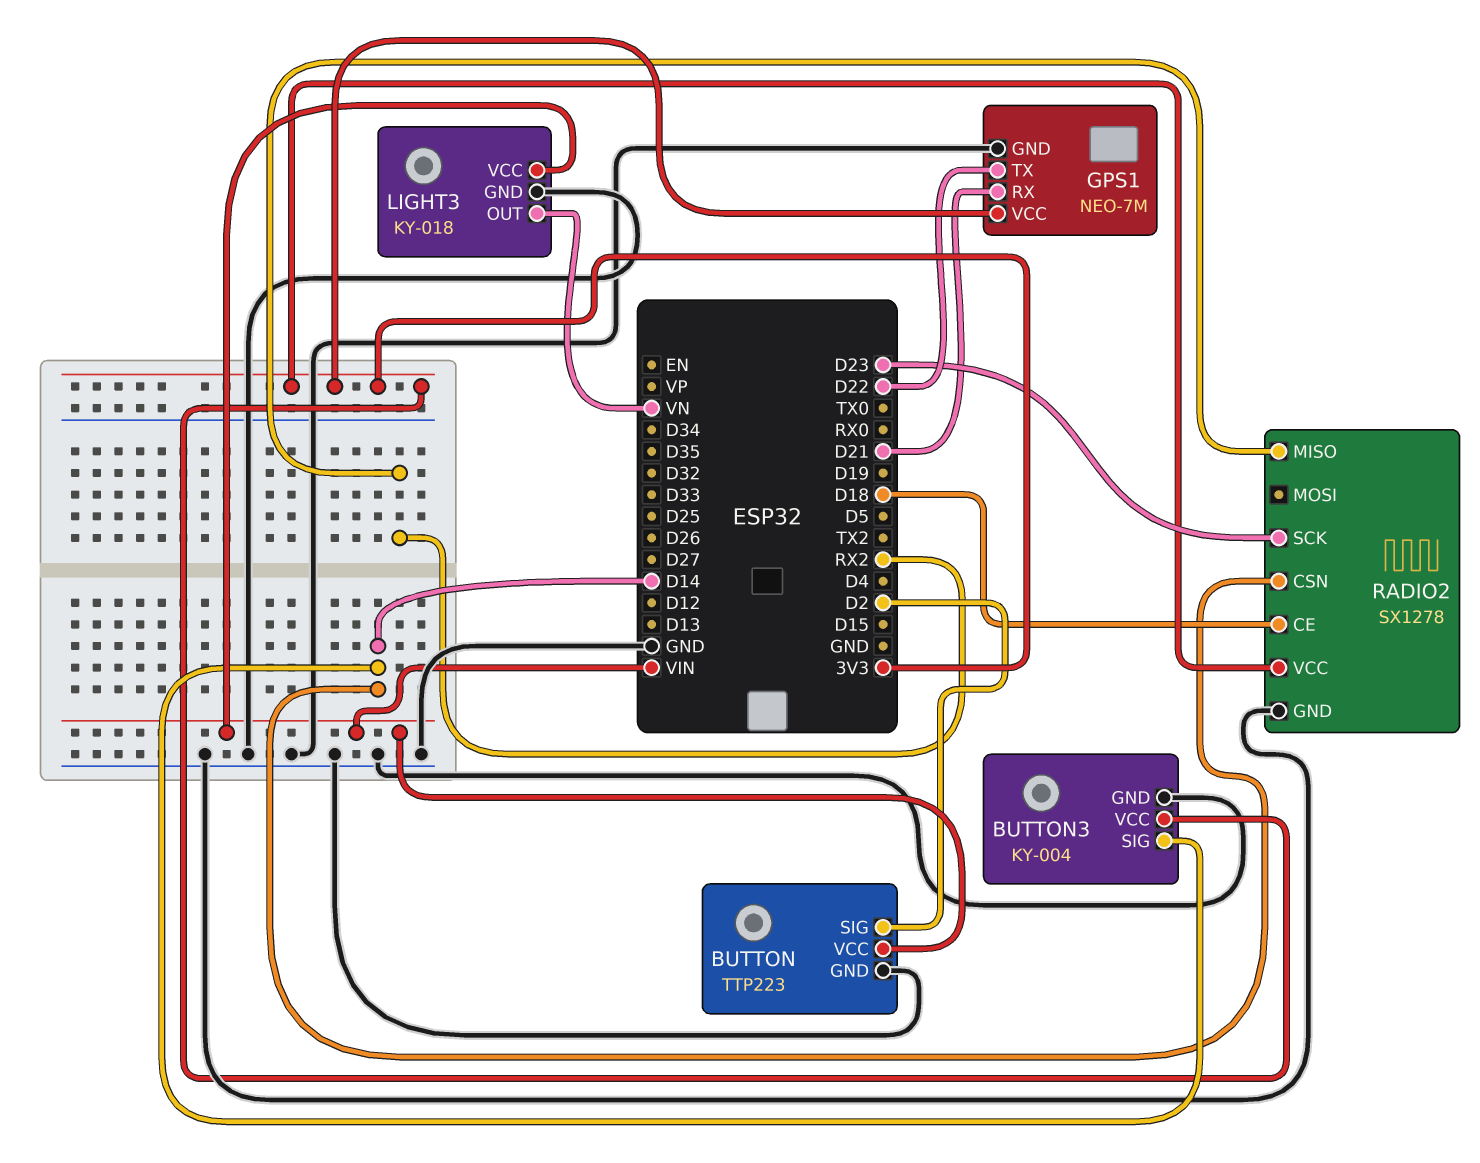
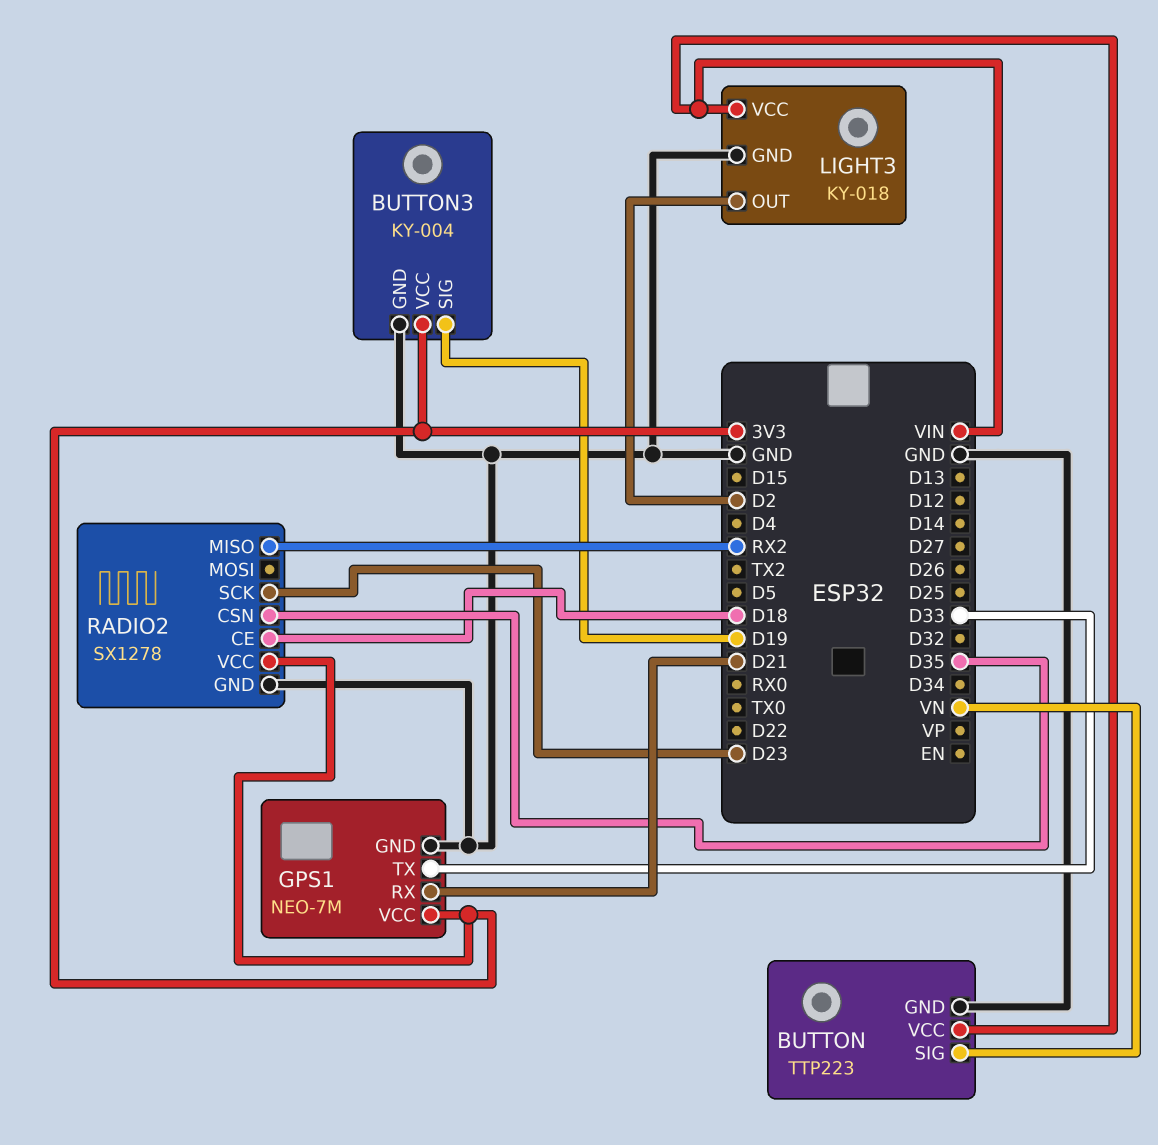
BUTTON pin SIG: D2 -> VN
BUTTON3 pin SIG: D14 -> D19
GPS1 pin TX: D22 -> D33
LIGHT3 pin OUT: VN -> D2
RADIO2 pin CSN: D14 -> D35

